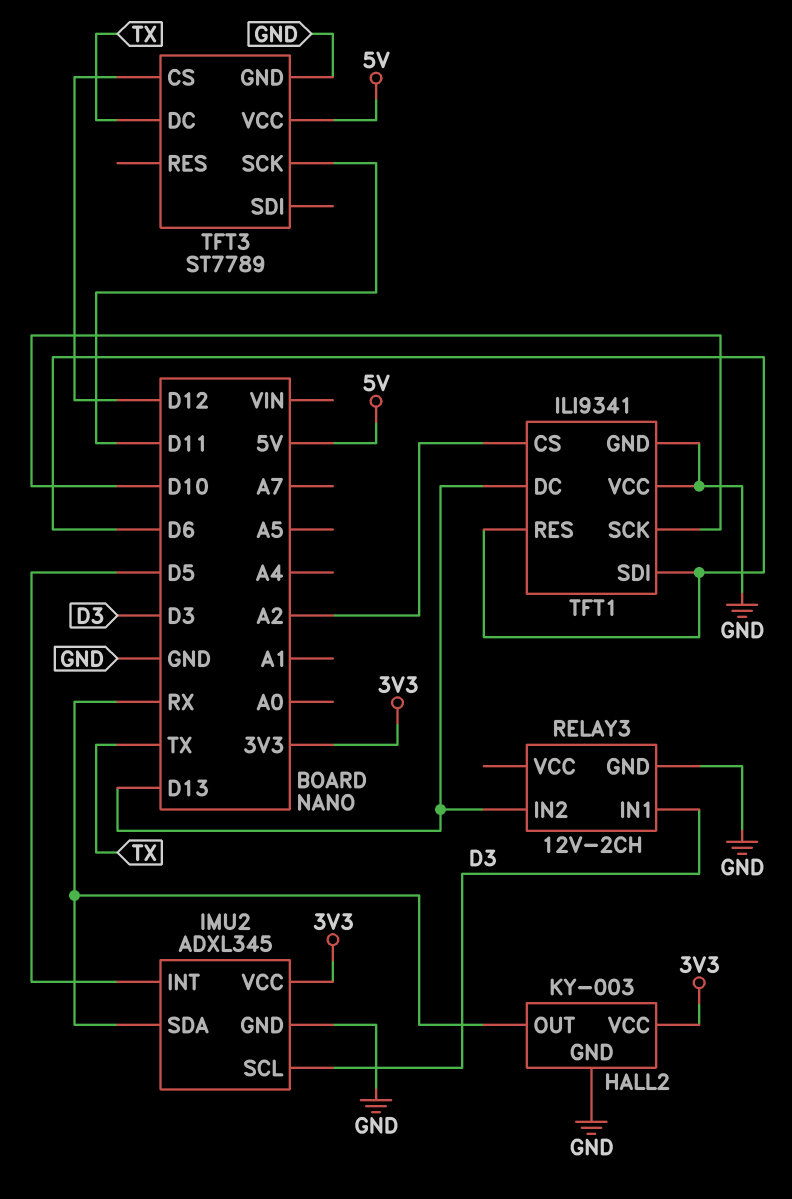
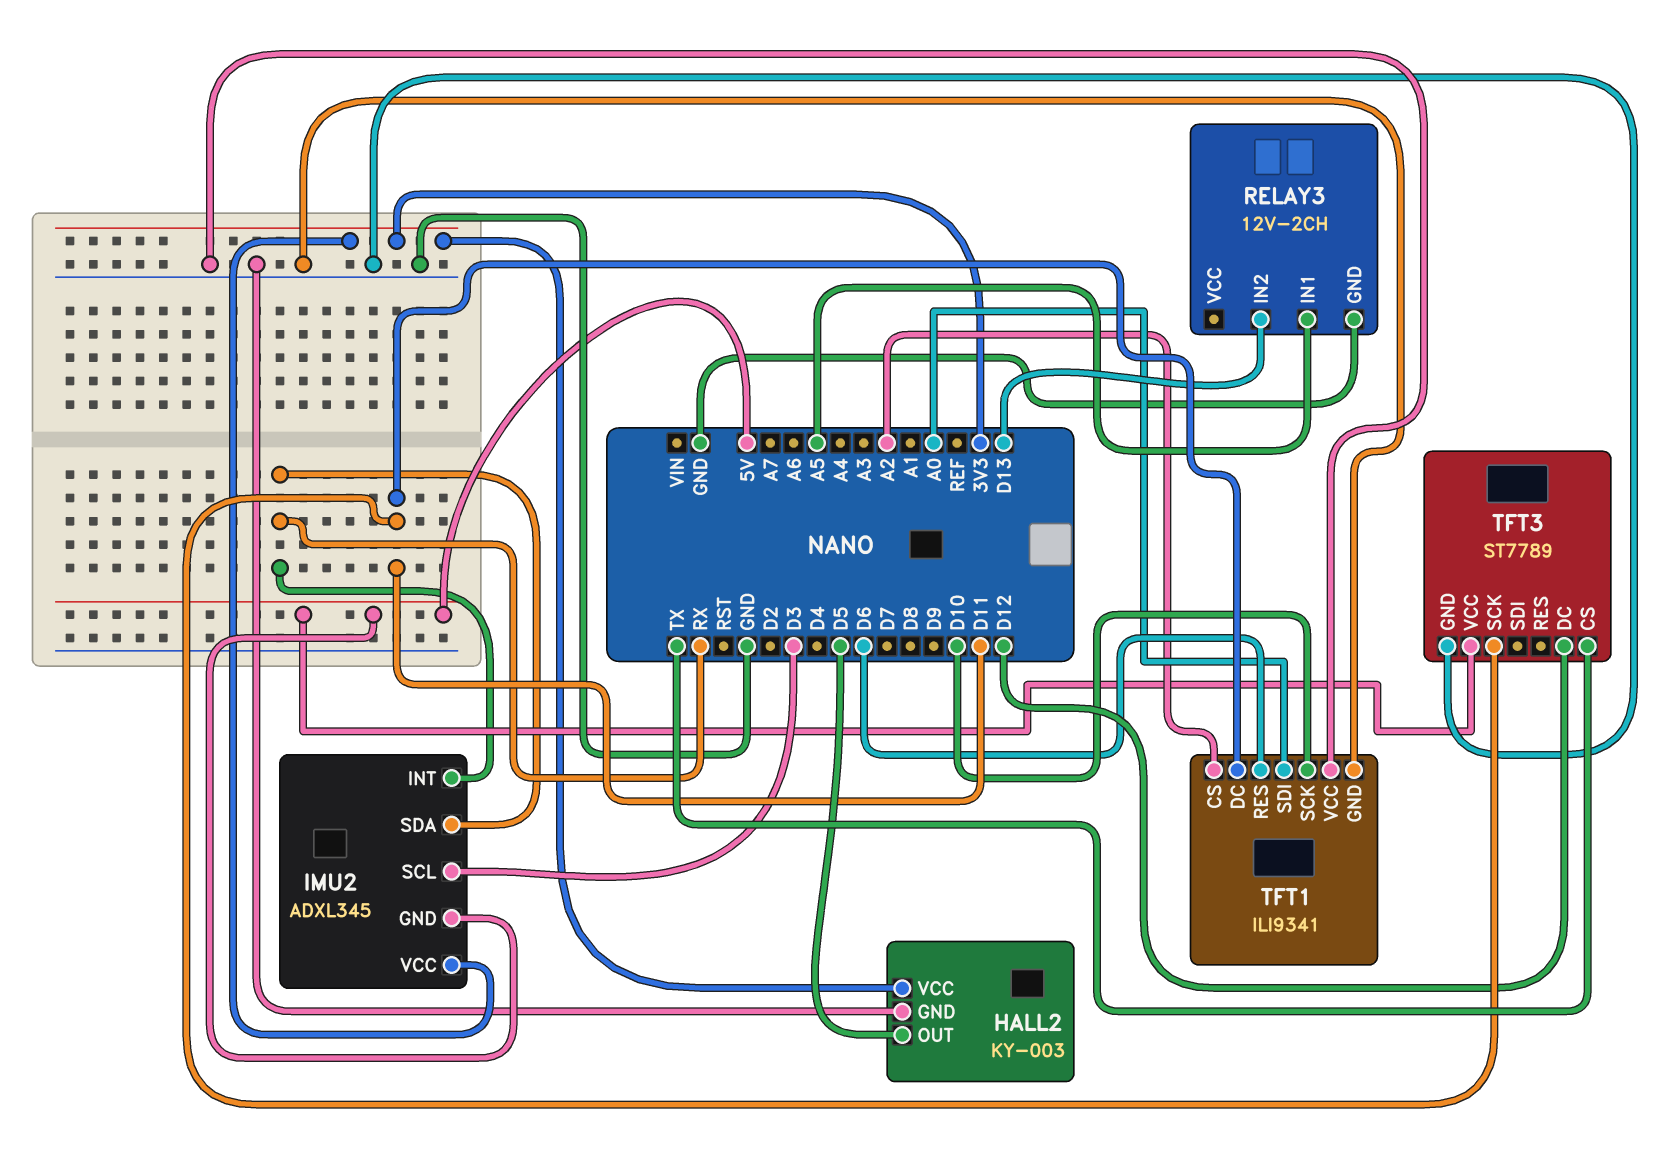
HALL2 pin OUT: RX -> D5
IMU2 pin GND: GND -> 5V
IMU2 pin INT: D5 -> RX
RELAY3 pin IN1: D3 -> A5
TFT1 pin DC: D13 -> D11
TFT1 pin SDI: D6 -> A0
TFT3 pin CS: D12 -> TX
TFT3 pin DC: TX -> D12

